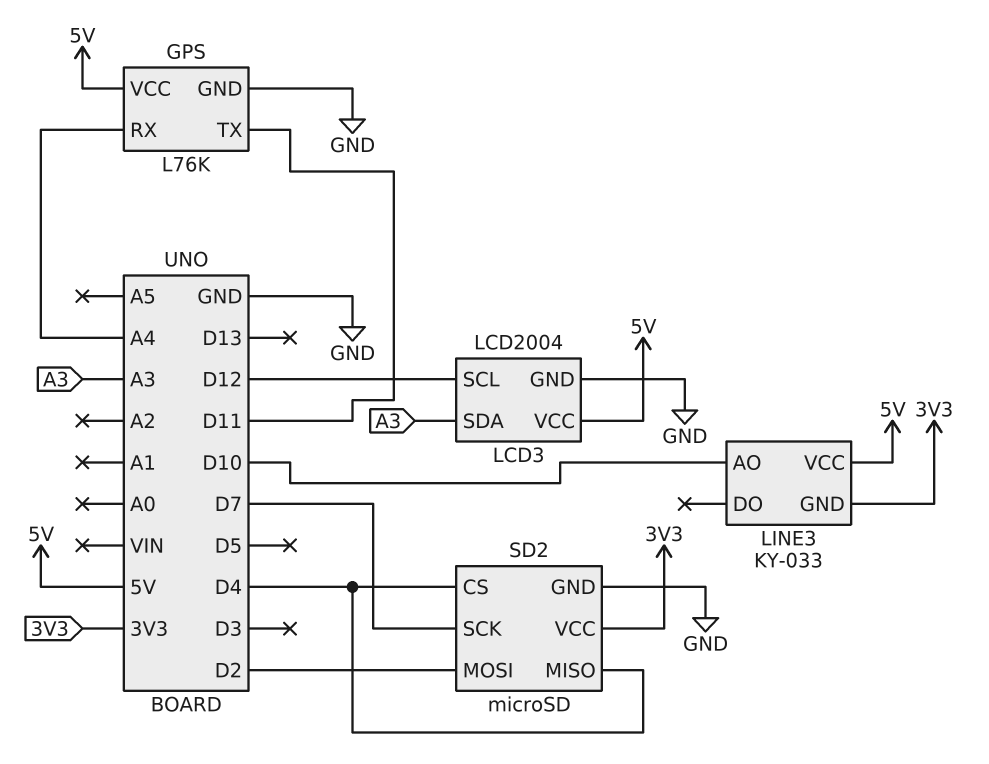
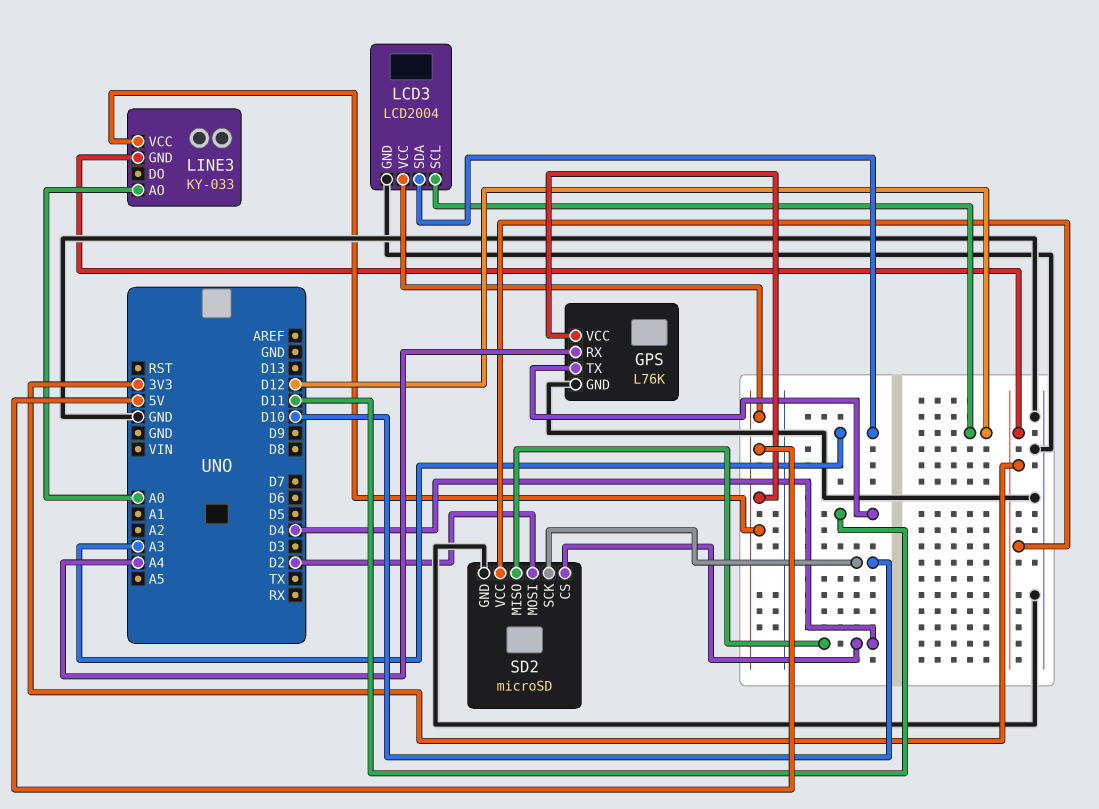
LINE3 pin AO: D10 -> A0
SD2 pin SCK: D7 -> D10

